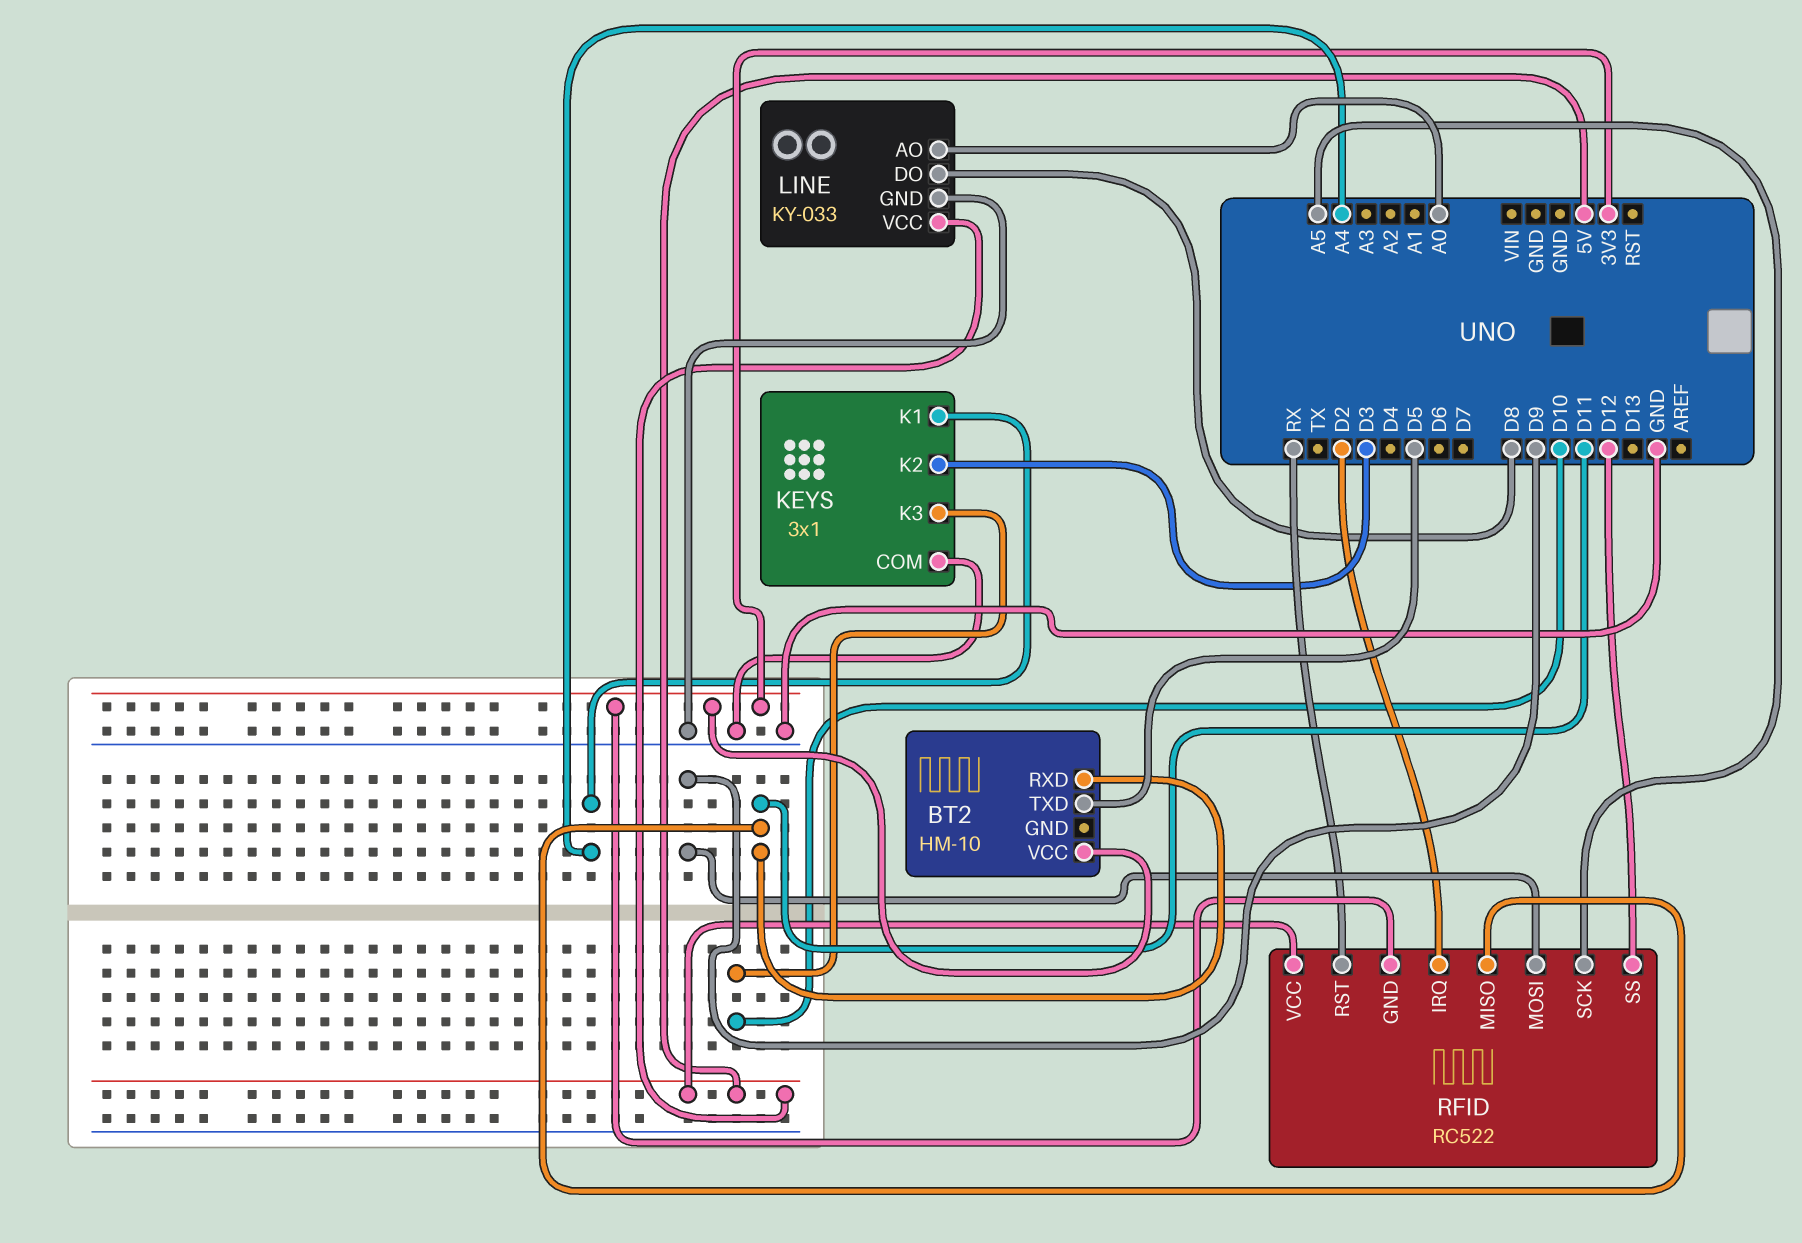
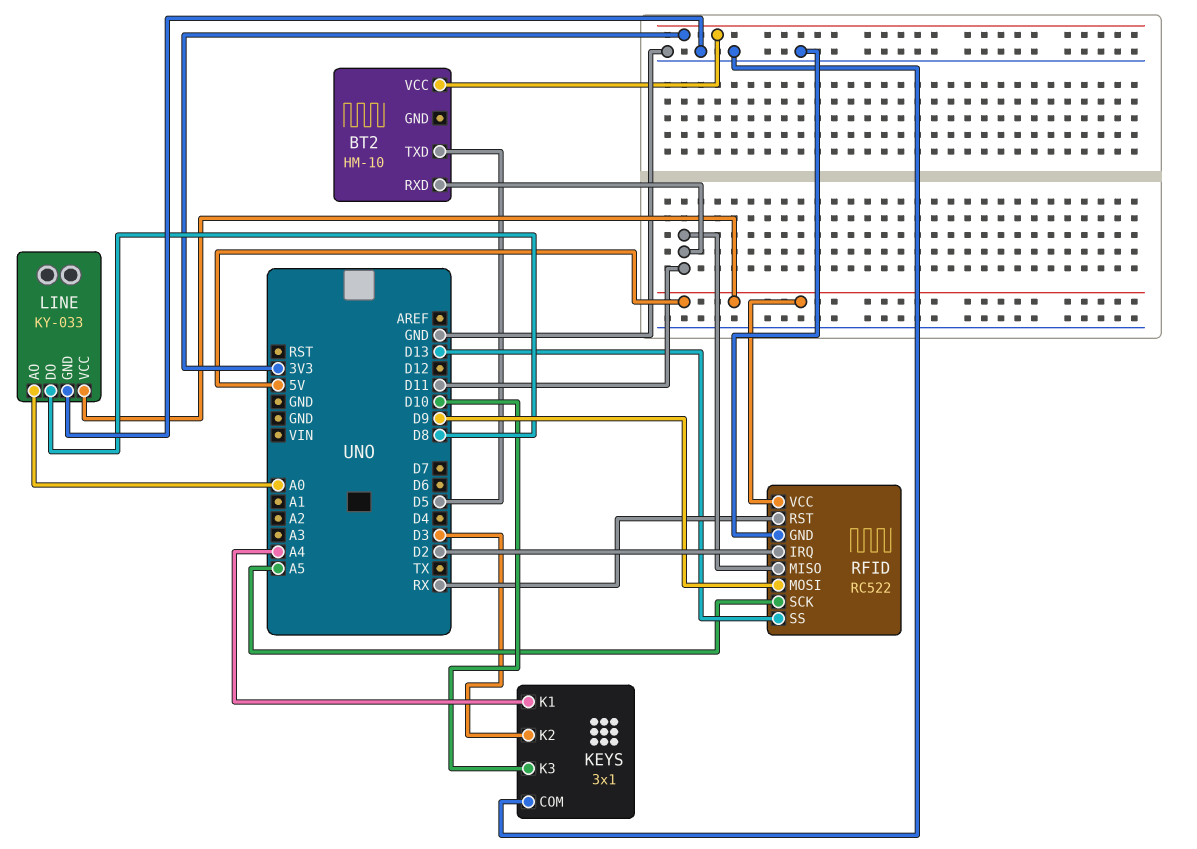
RFID pin GND: 3V3 -> GND
RFID pin SS: D12 -> D13

